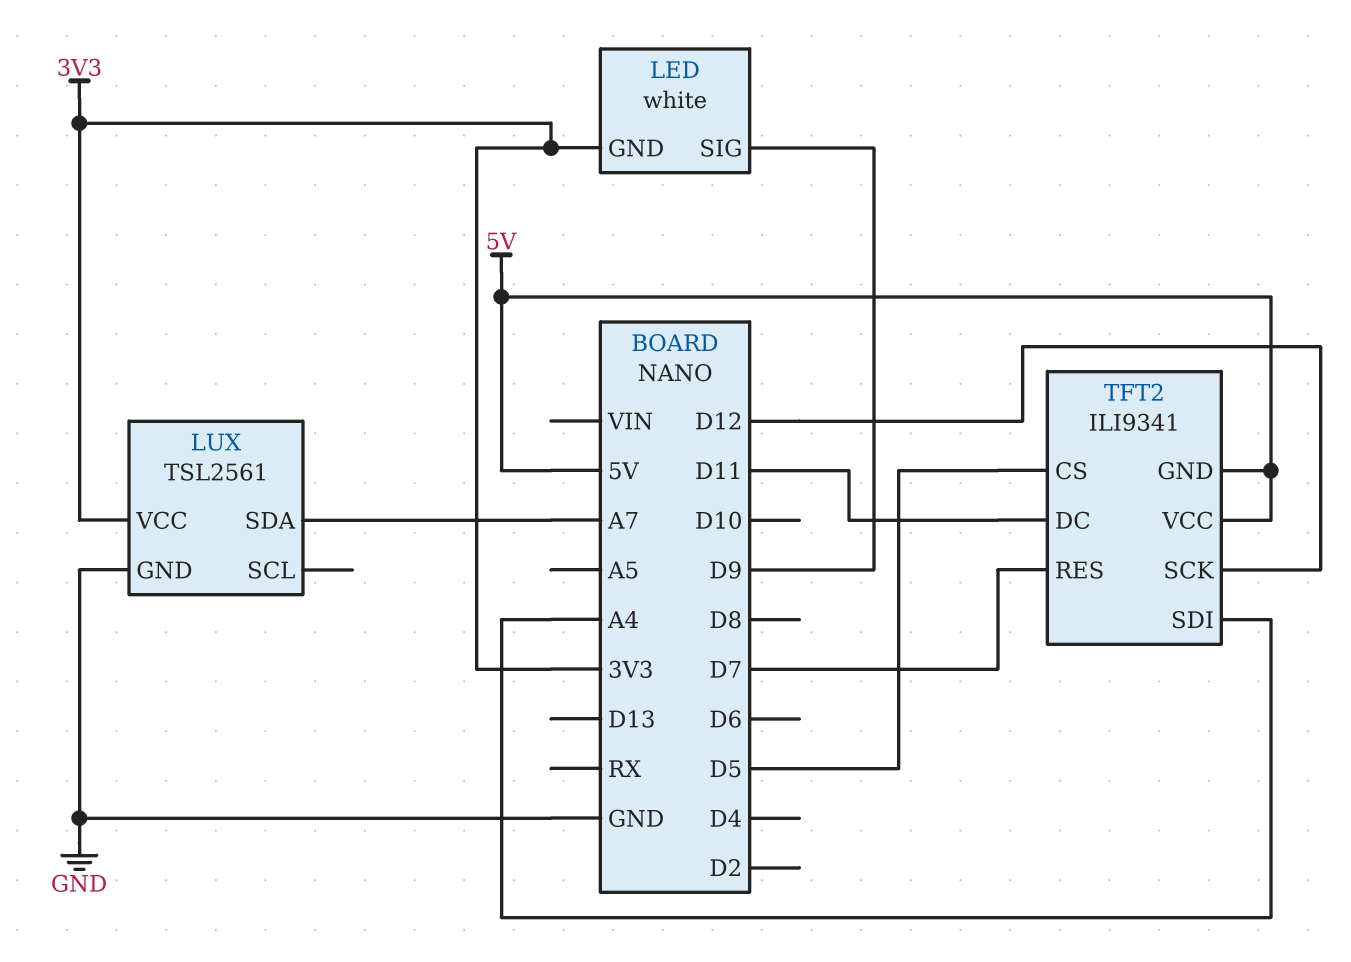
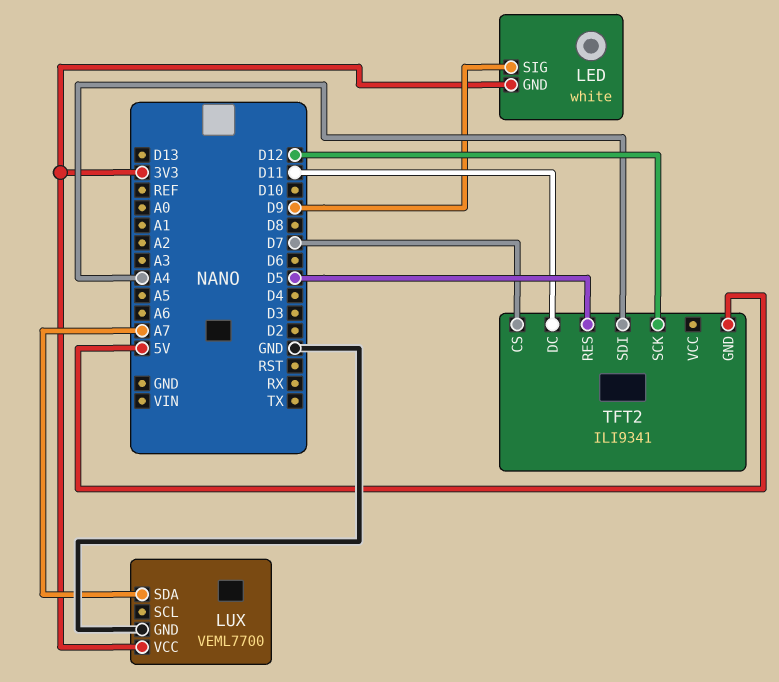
LUX: TSL2561 -> VEML7700
TFT2 pin CS: D5 -> D7
TFT2 pin RES: D7 -> D5
TFT2 pin VCC: 5V -> none

